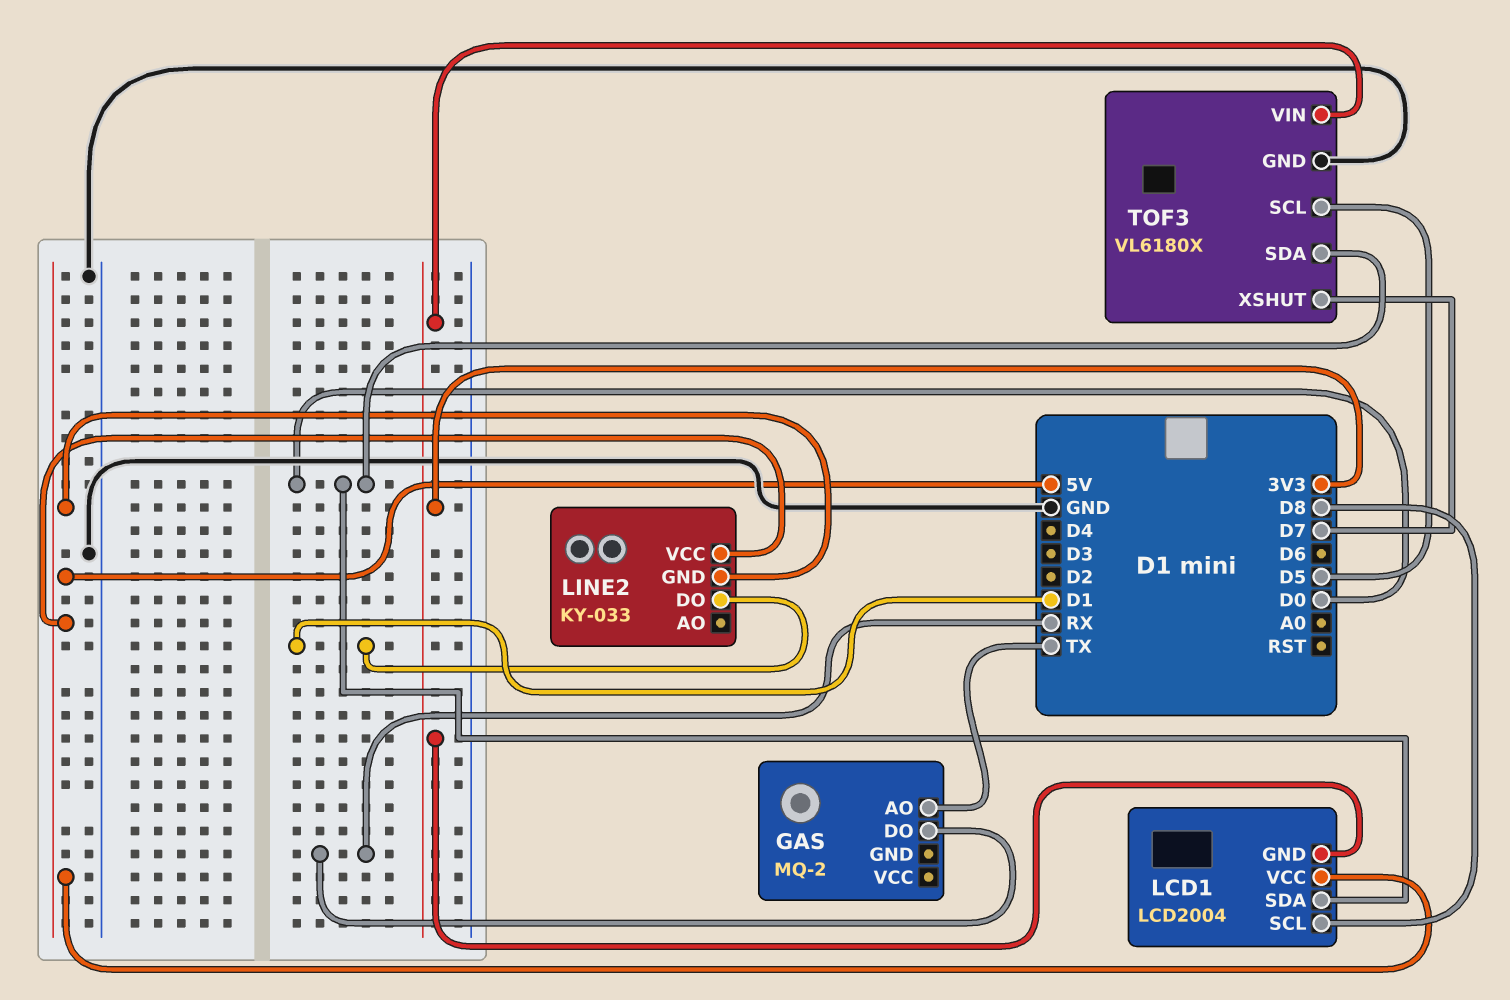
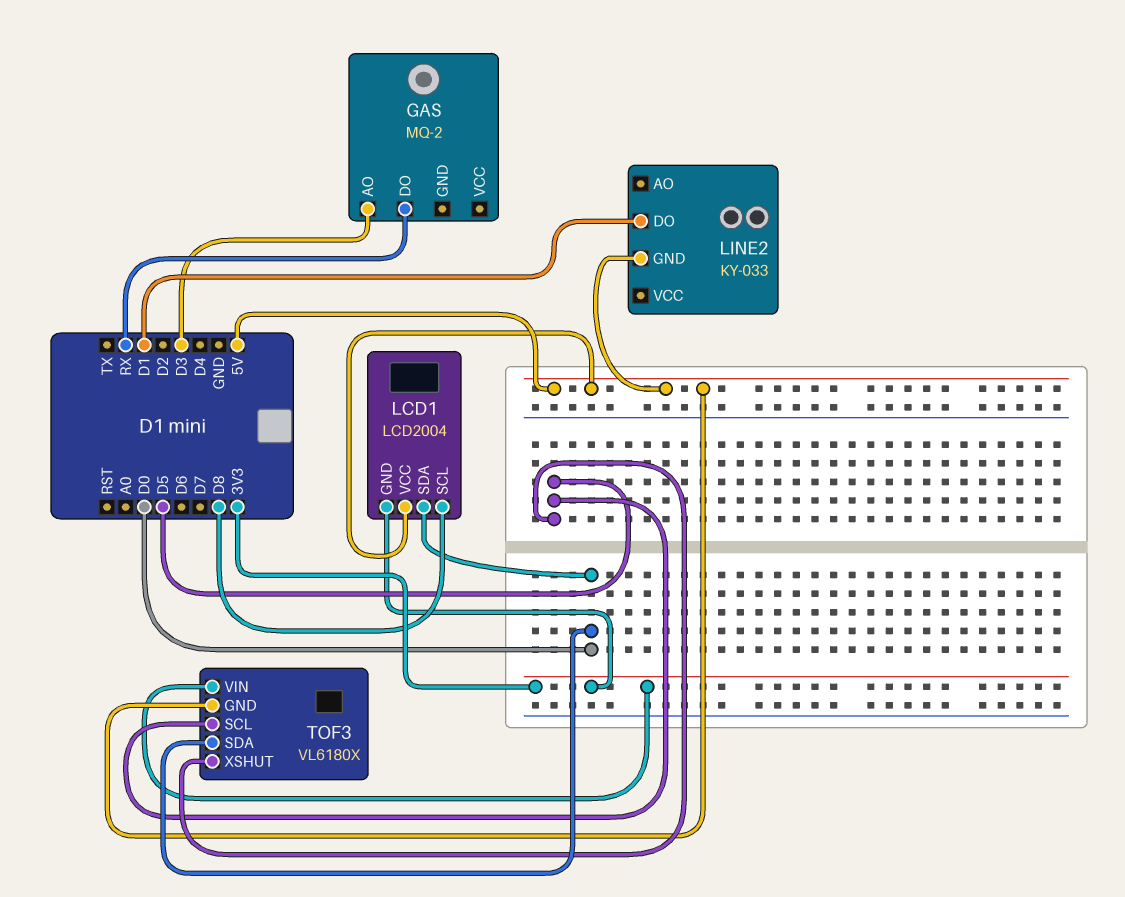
GAS pin AO: TX -> D3
LINE2 pin VCC: 5V -> none
TOF3 pin GND: GND -> 5V
TOF3 pin XSHUT: D7 -> D5

